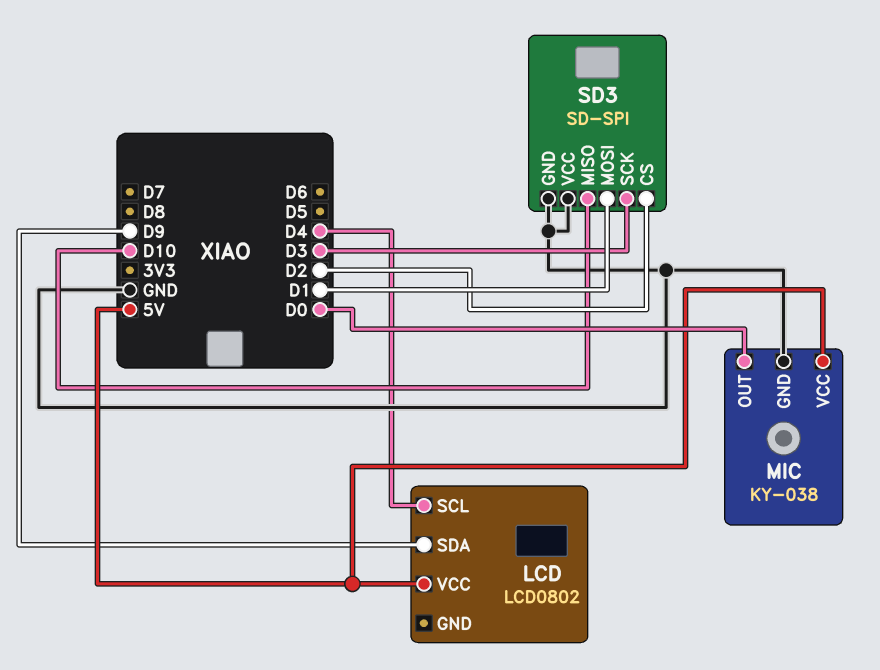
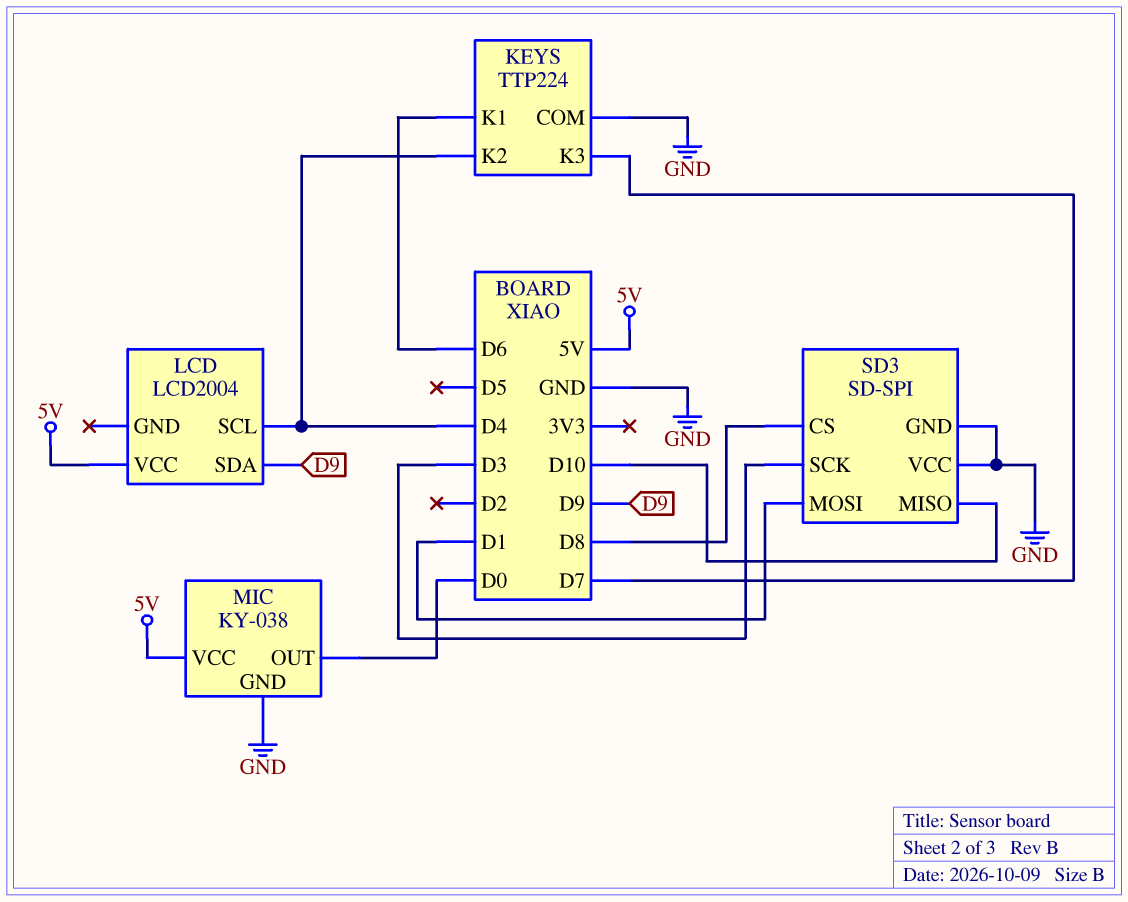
KEYS: none -> TTP224
KEYS pin COM: none -> GND
KEYS pin K1: none -> D6
KEYS pin K2: none -> D4
KEYS pin K3: none -> D7
LCD: LCD0802 -> LCD2004
SD3 pin CS: D2 -> D8

